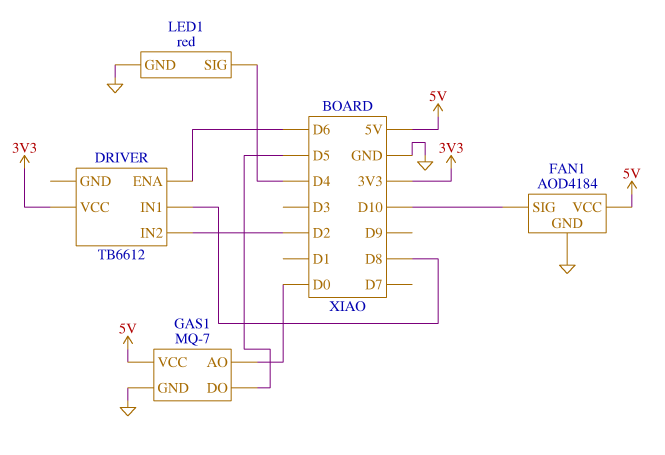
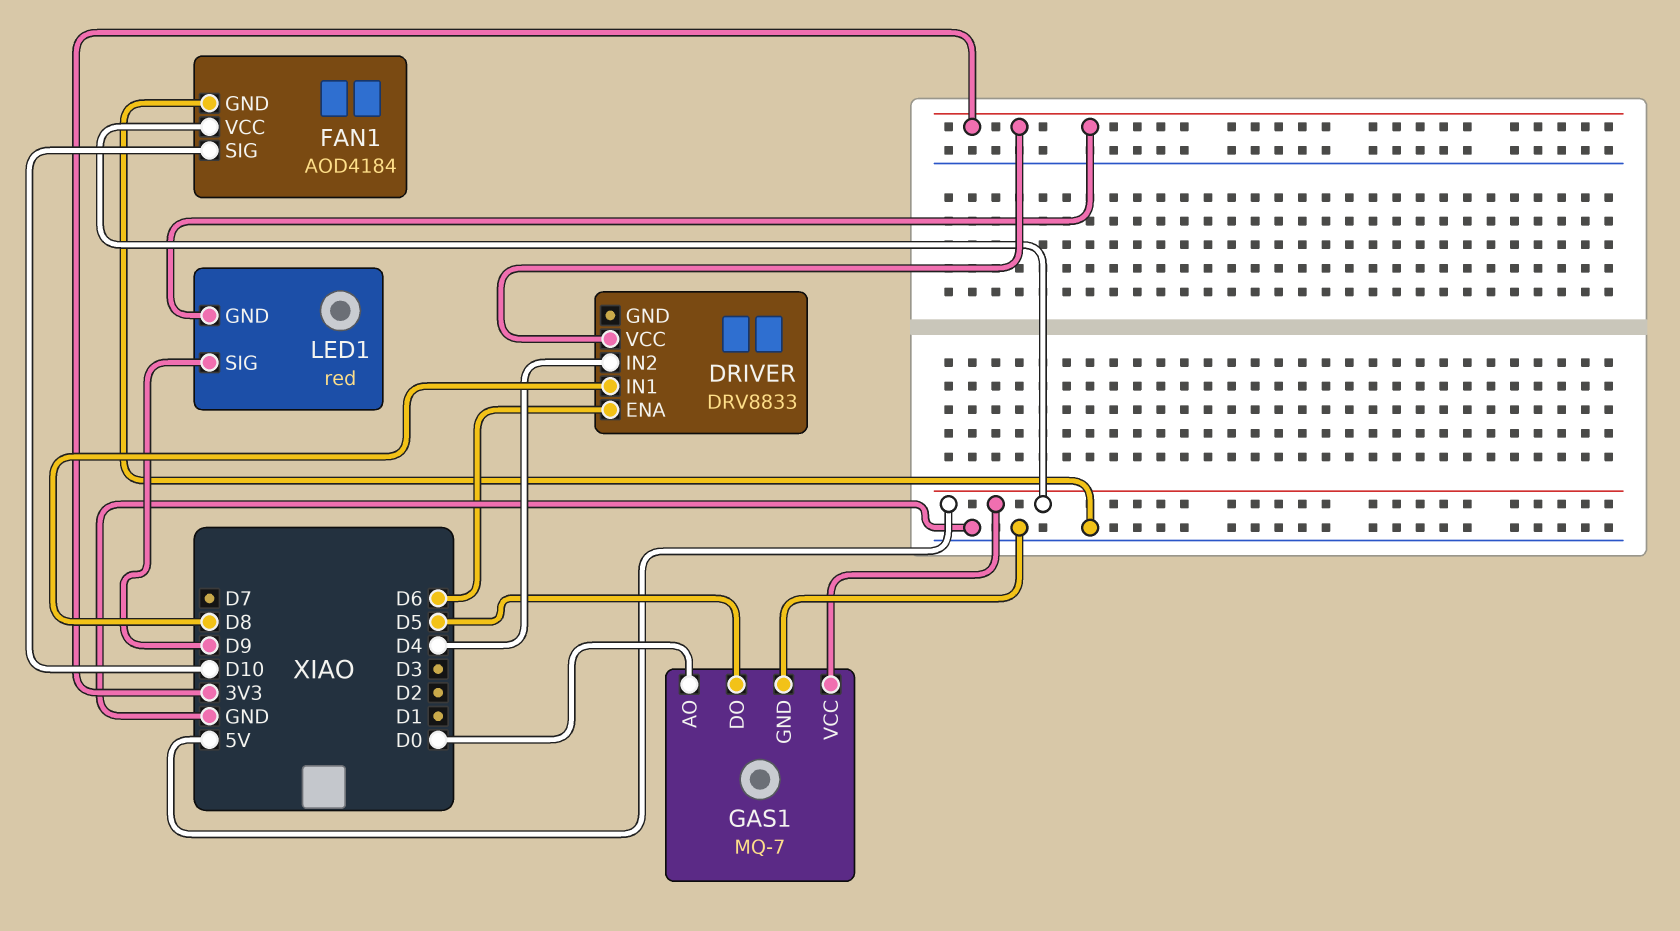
DRIVER: TB6612 -> DRV8833
DRIVER pin IN2: D2 -> D4
LED1 pin GND: GND -> 3V3
LED1 pin SIG: D4 -> D9

